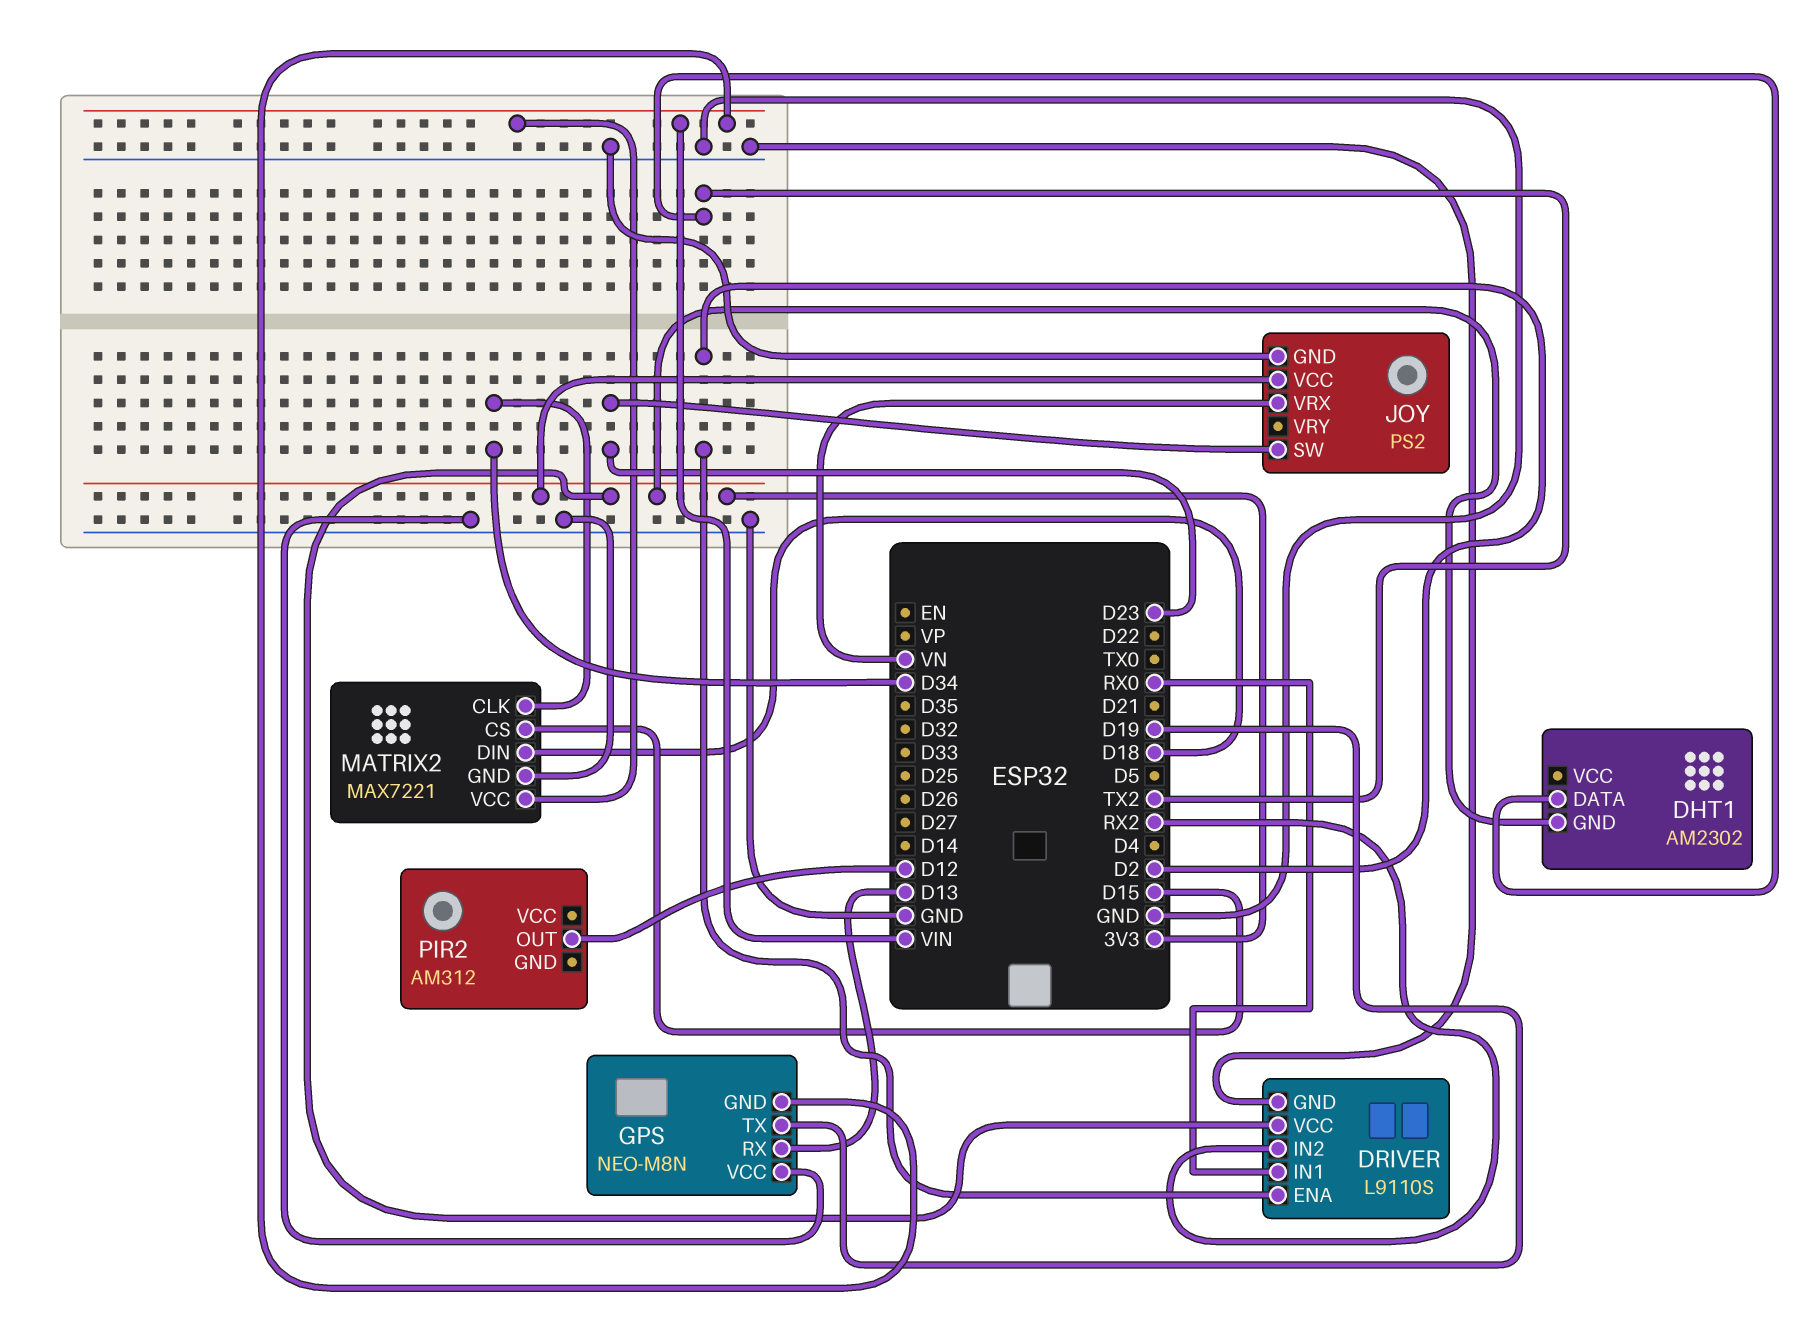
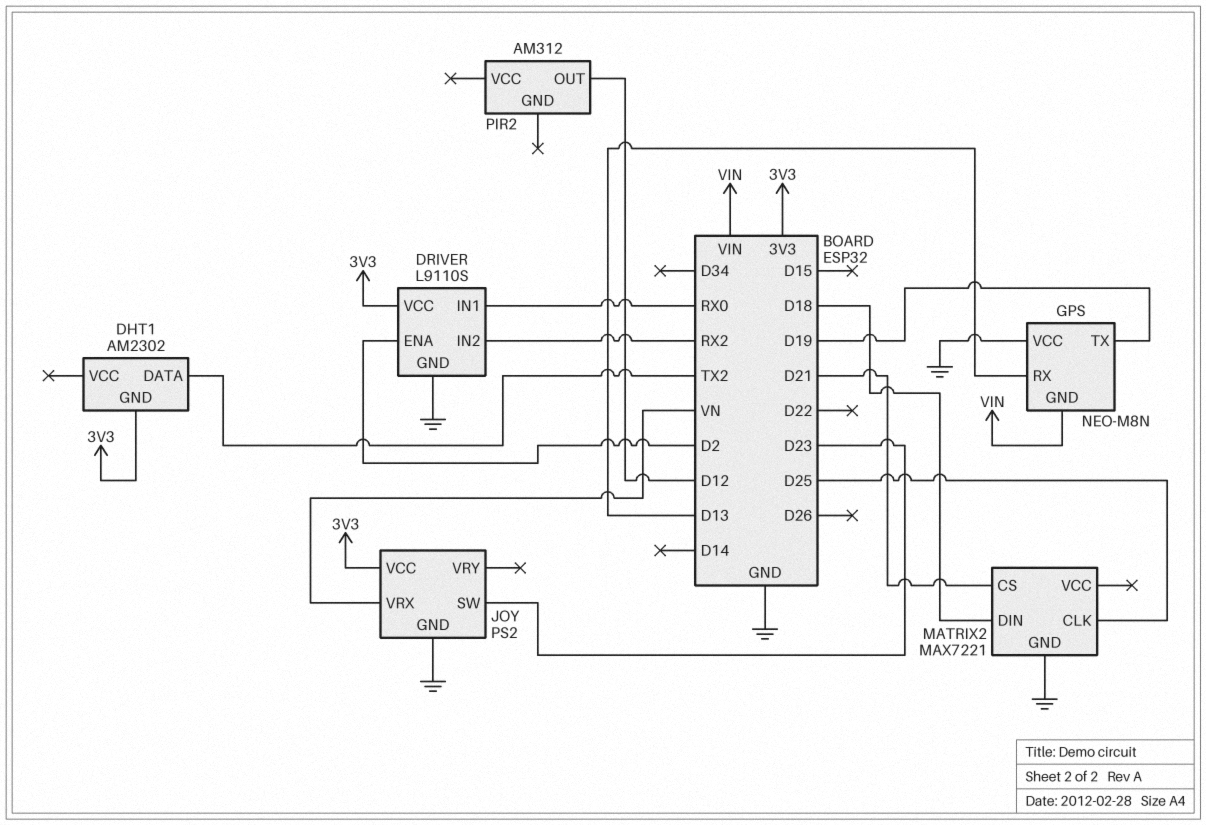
MATRIX2 pin CLK: D34 -> D25
MATRIX2 pin CS: D15 -> D21
MATRIX2 pin VCC: VIN -> none

